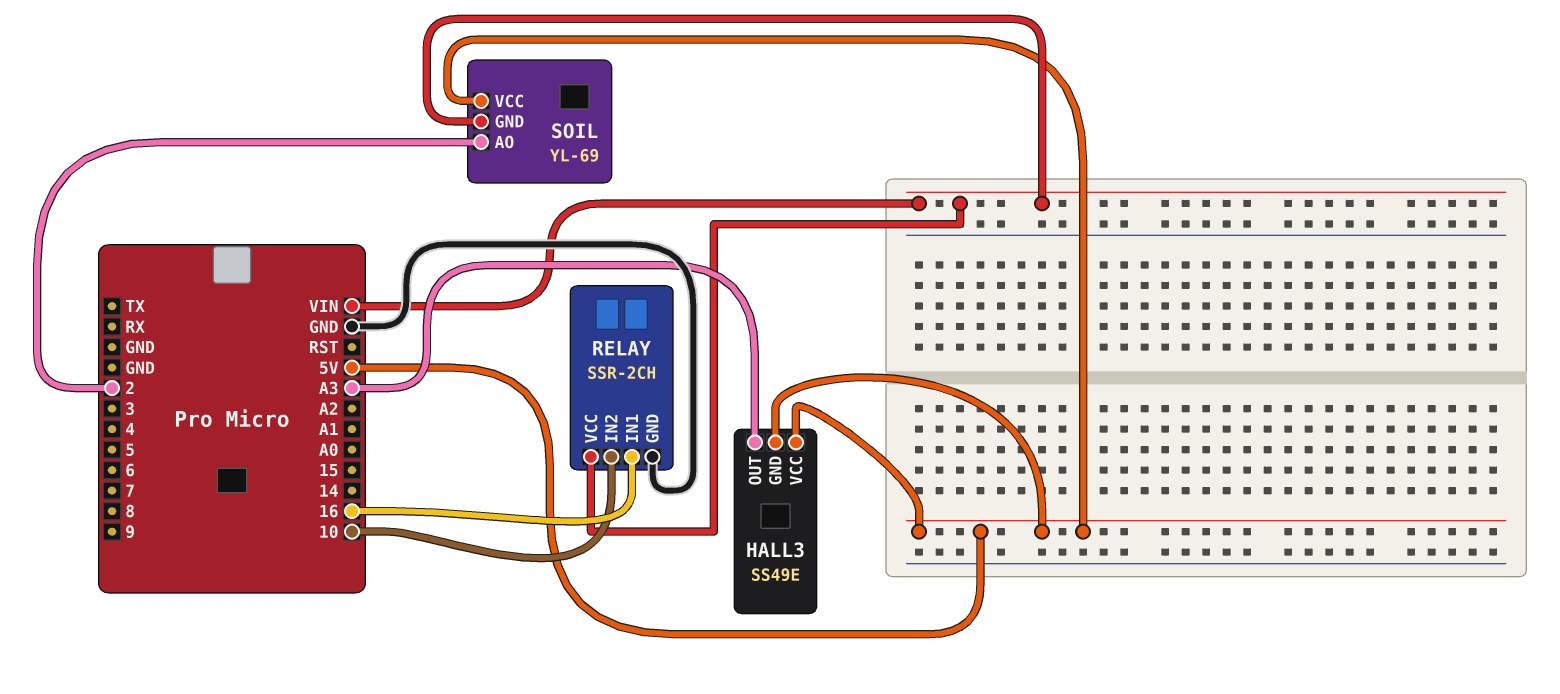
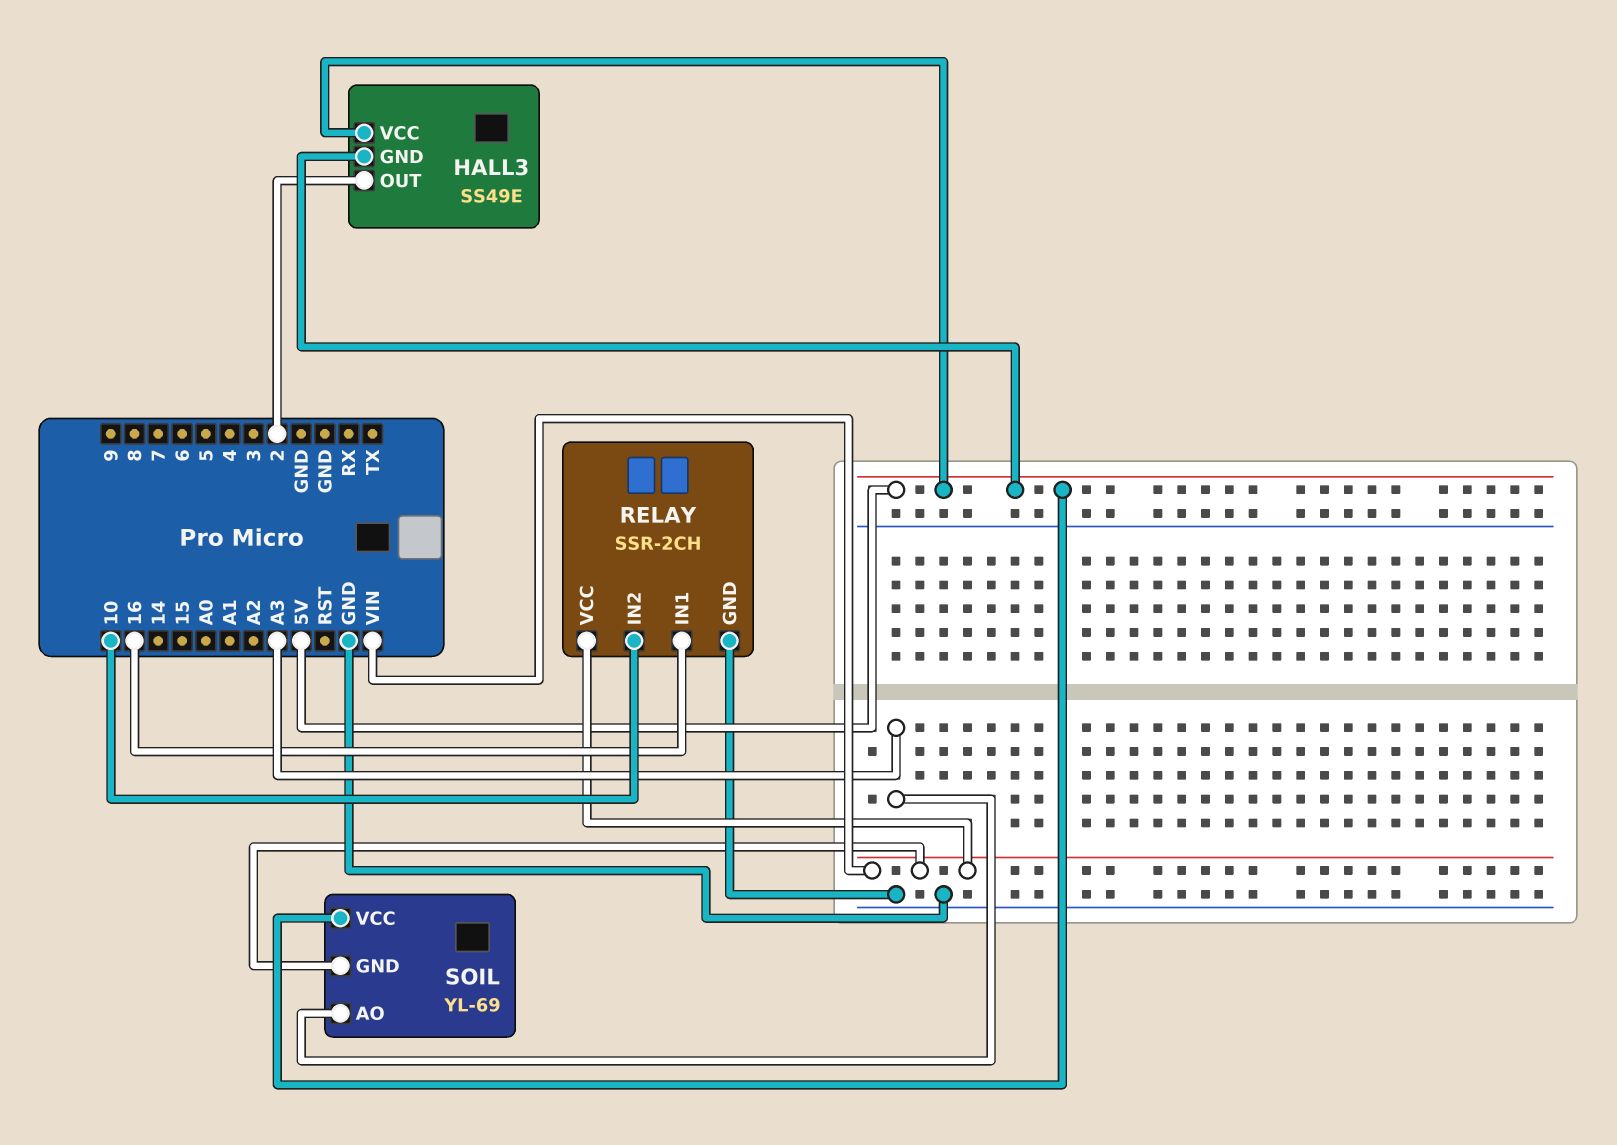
HALL3 pin OUT: A3 -> 2
SOIL pin AO: 2 -> A3

